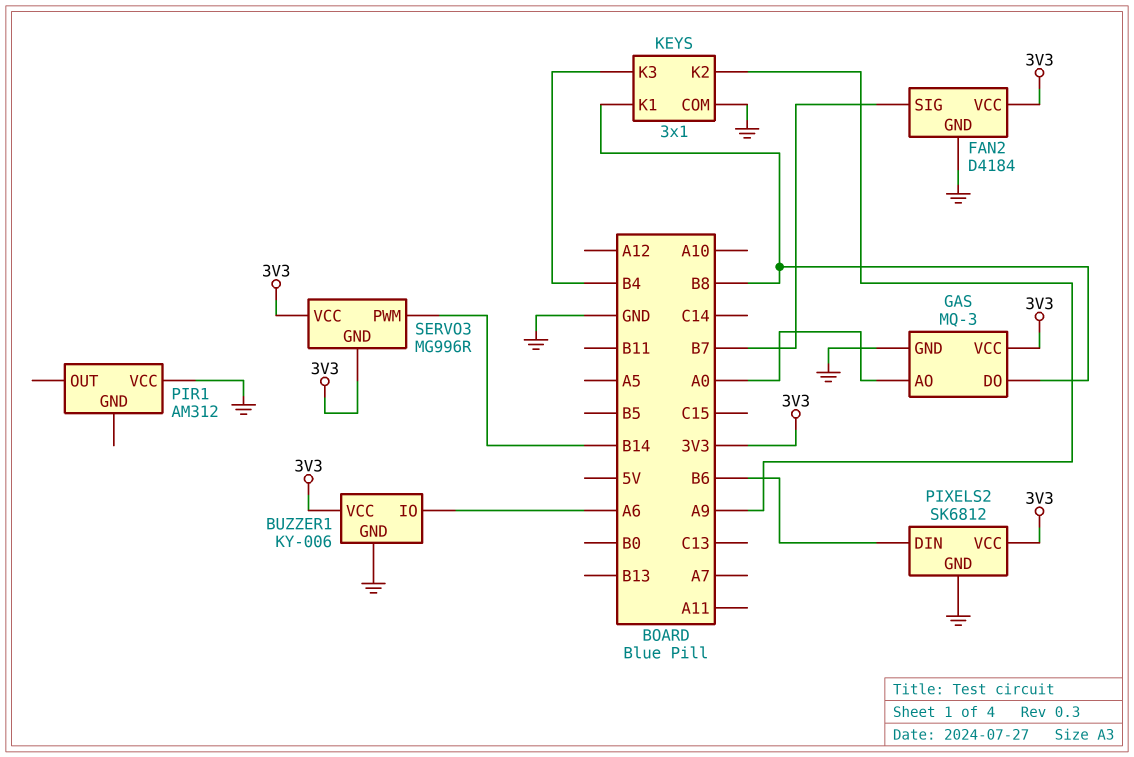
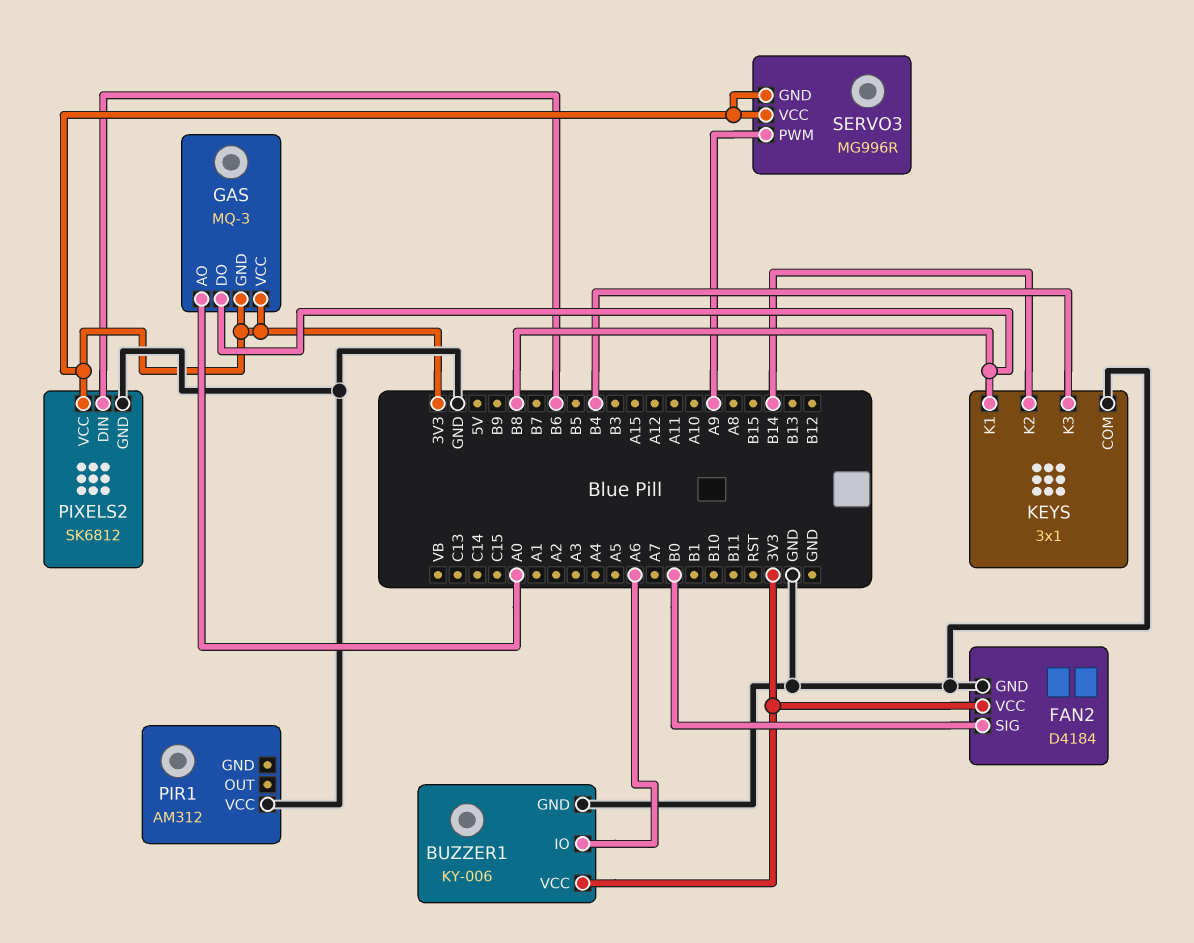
FAN2 pin SIG: B7 -> B0
GAS pin GND: GND -> 3V3
KEYS pin K2: A9 -> B14
SERVO3 pin PWM: B14 -> A9

